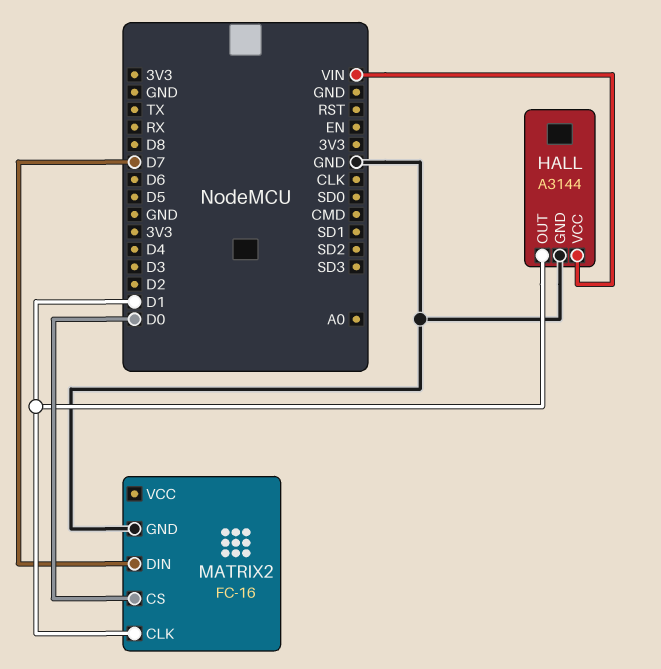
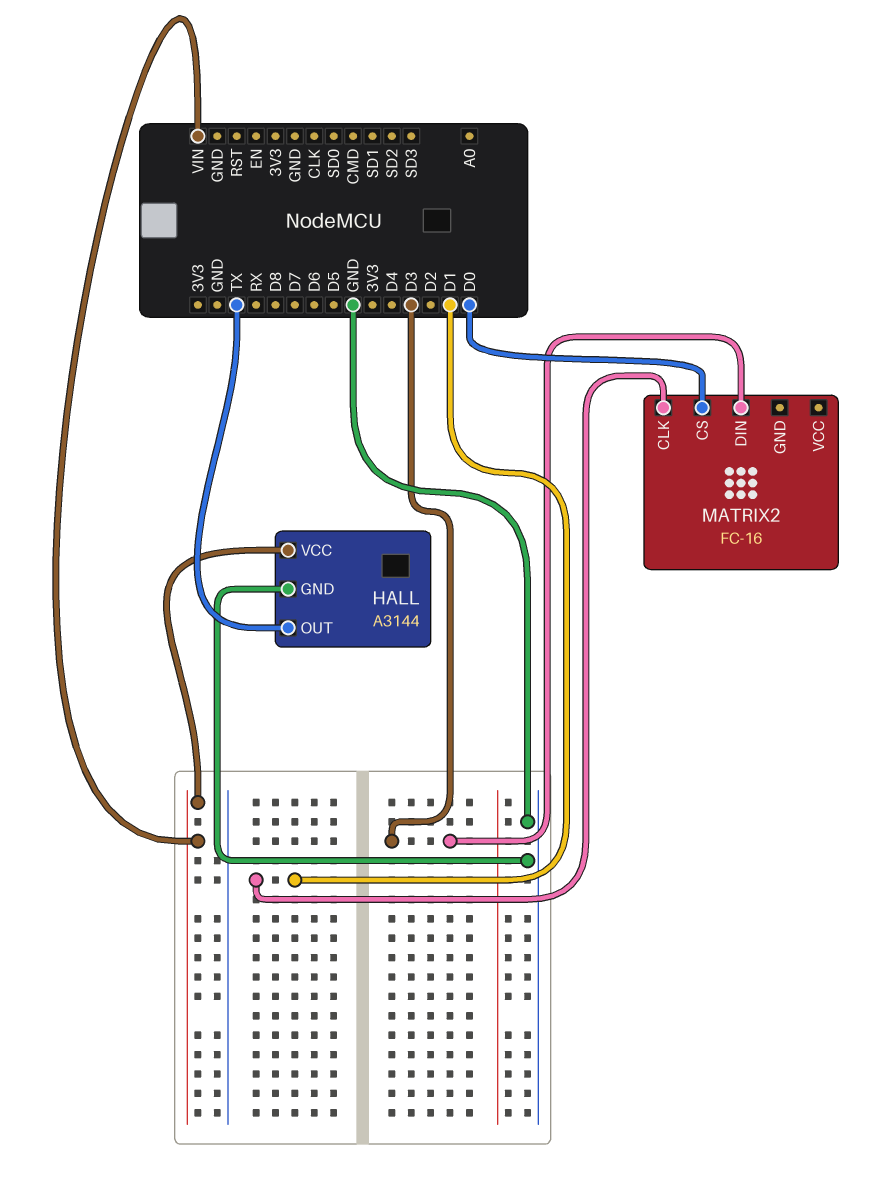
HALL pin OUT: D1 -> TX
MATRIX2 pin DIN: D7 -> D3
MATRIX2 pin GND: GND -> none

